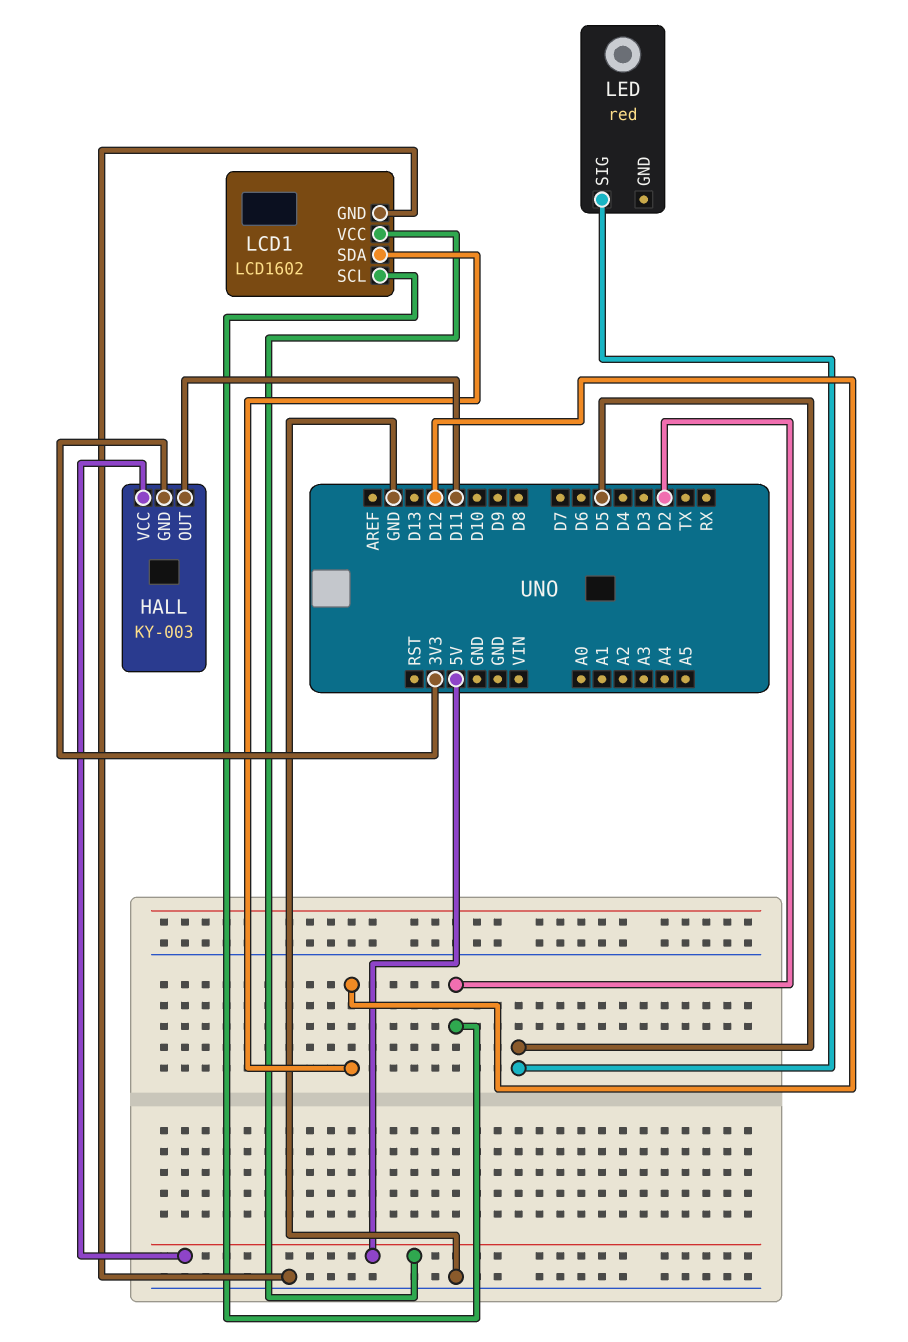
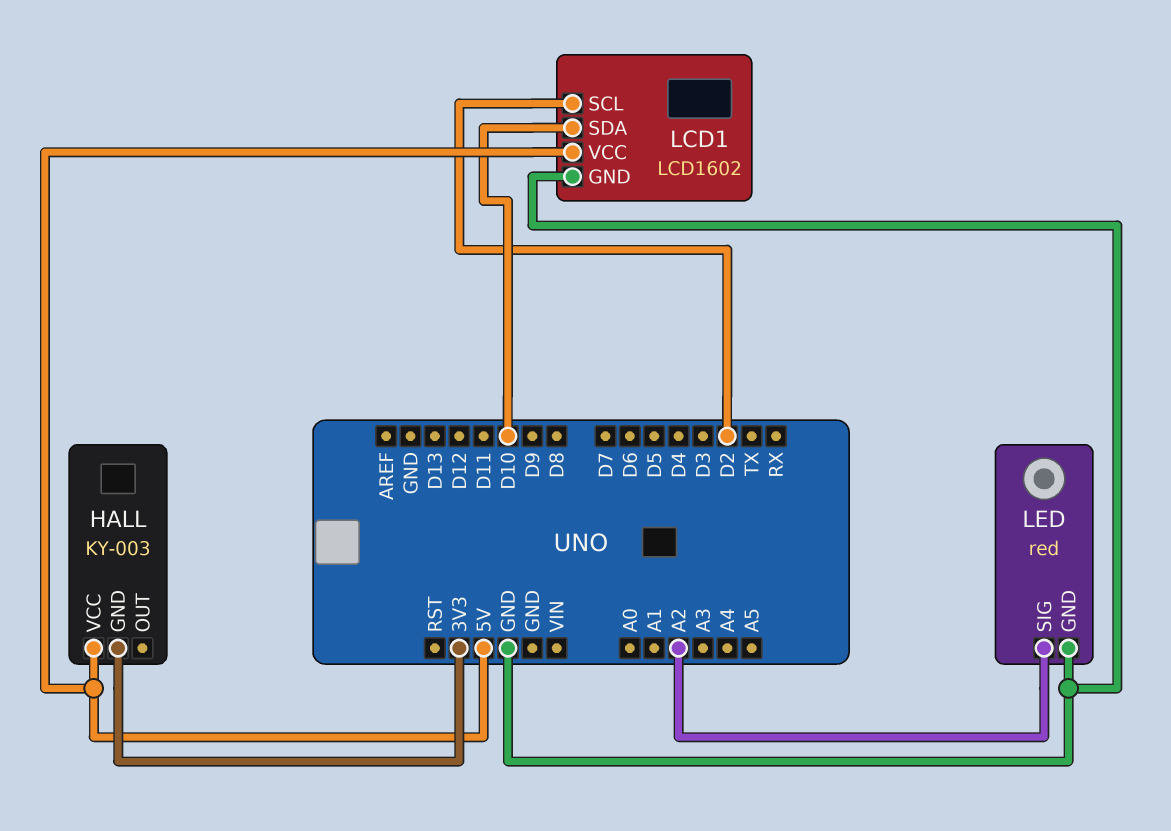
HALL pin OUT: D11 -> none
LCD1 pin SDA: D12 -> D10
LED pin GND: none -> GND
LED pin SIG: D5 -> A2

